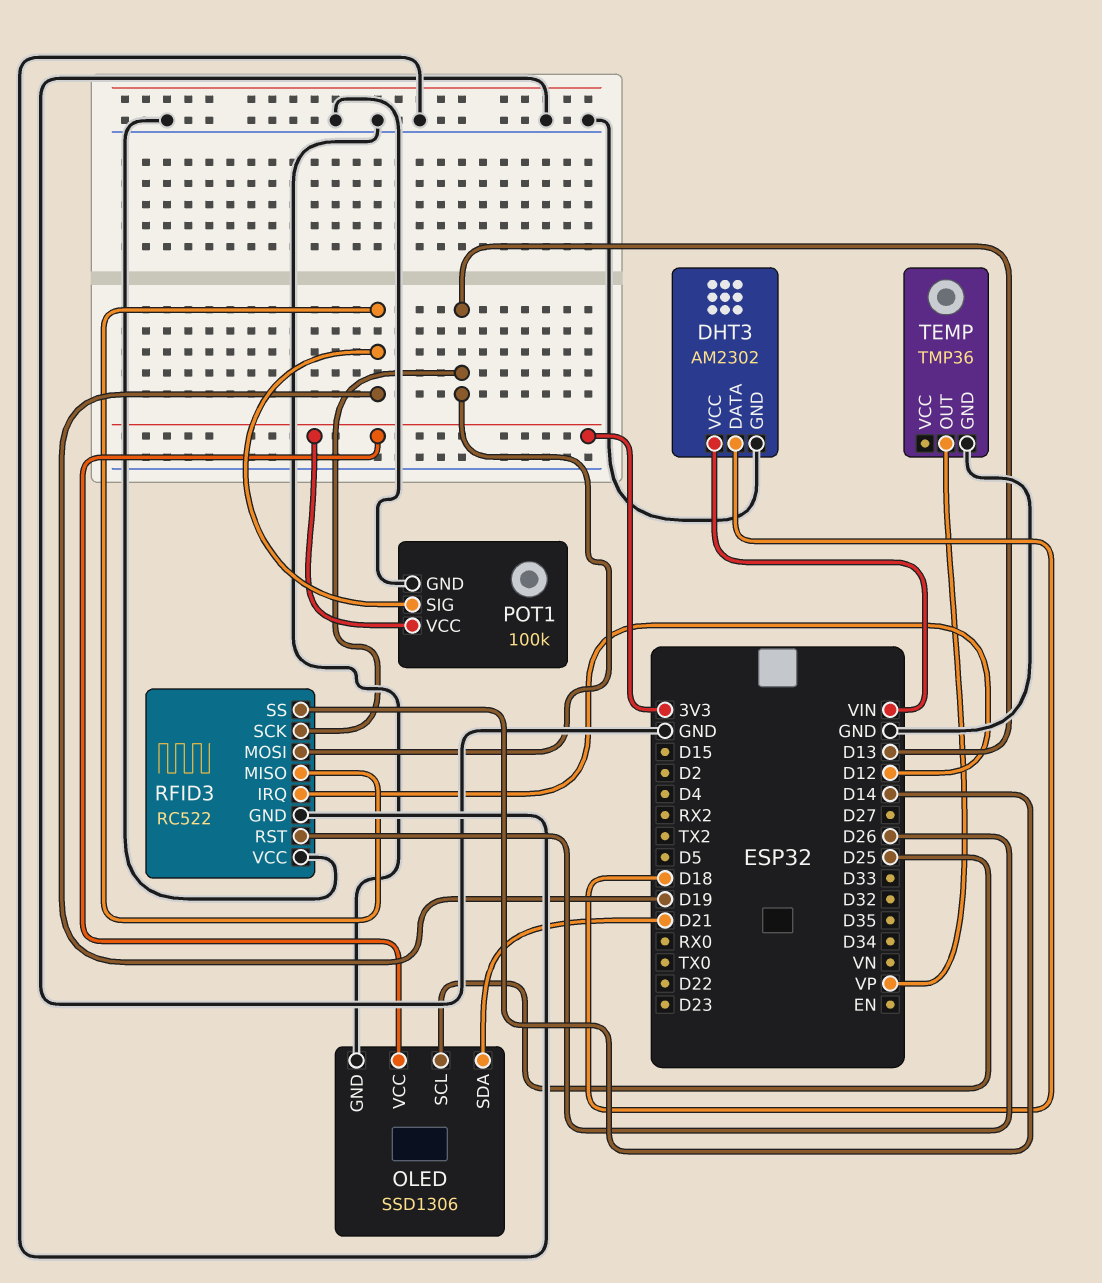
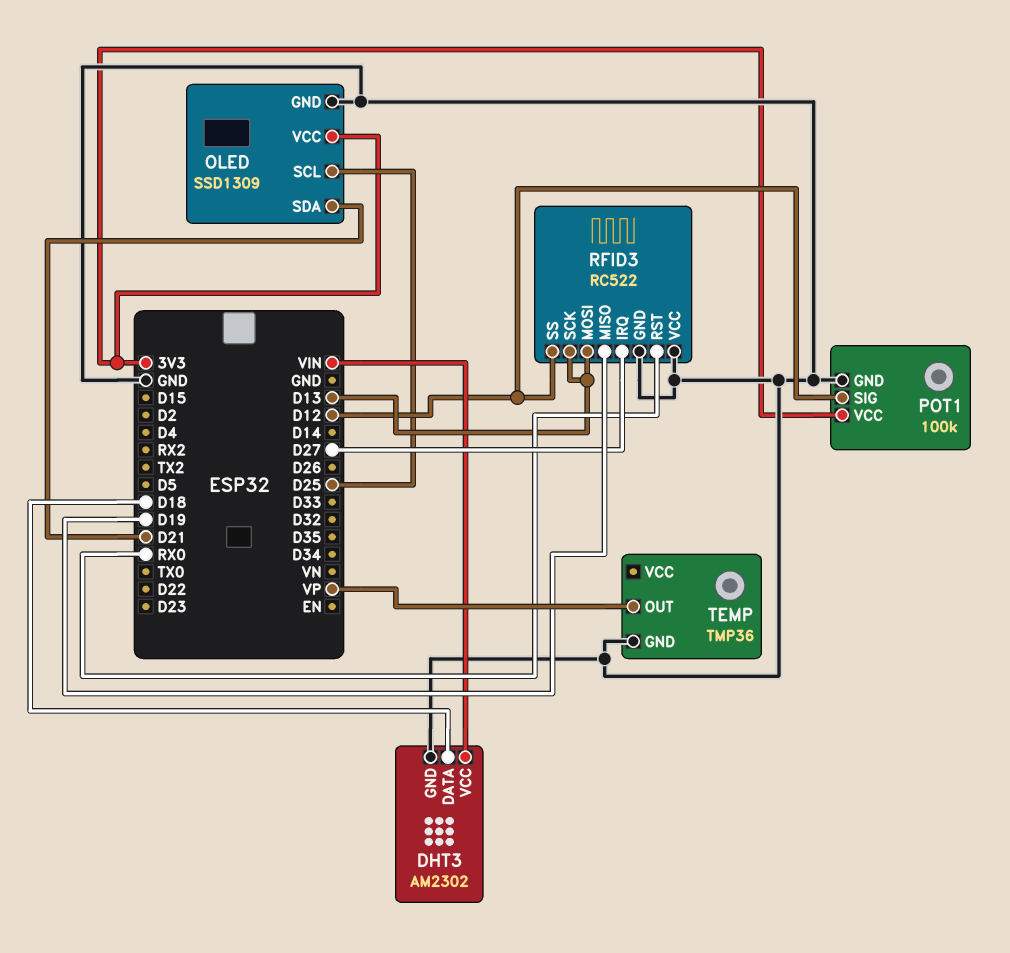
OLED: SSD1306 -> SSD1309
POT1 pin SIG: D19 -> D12
RFID3 pin IRQ: D12 -> D27
RFID3 pin RST: D26 -> RX0
RFID3 pin SS: D14 -> D12

